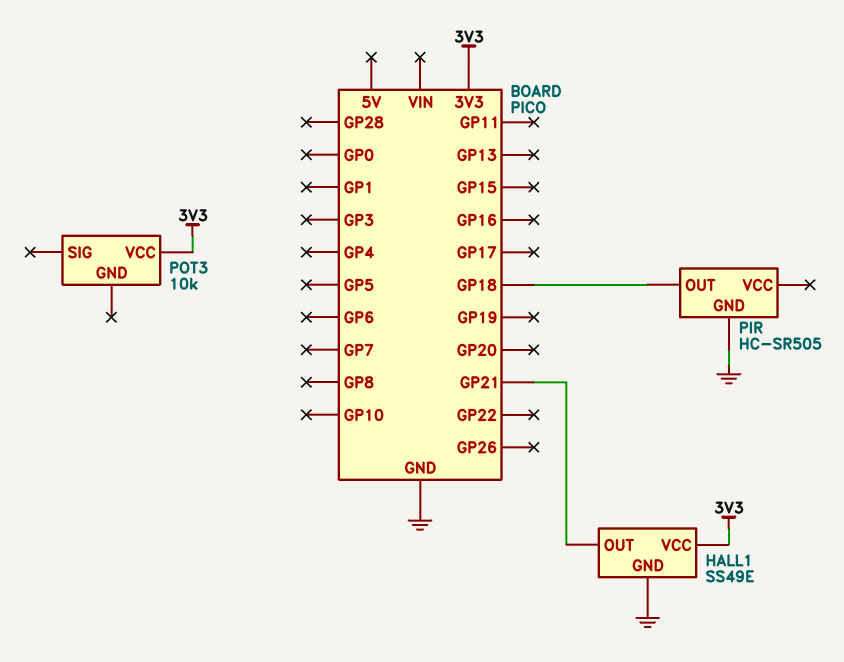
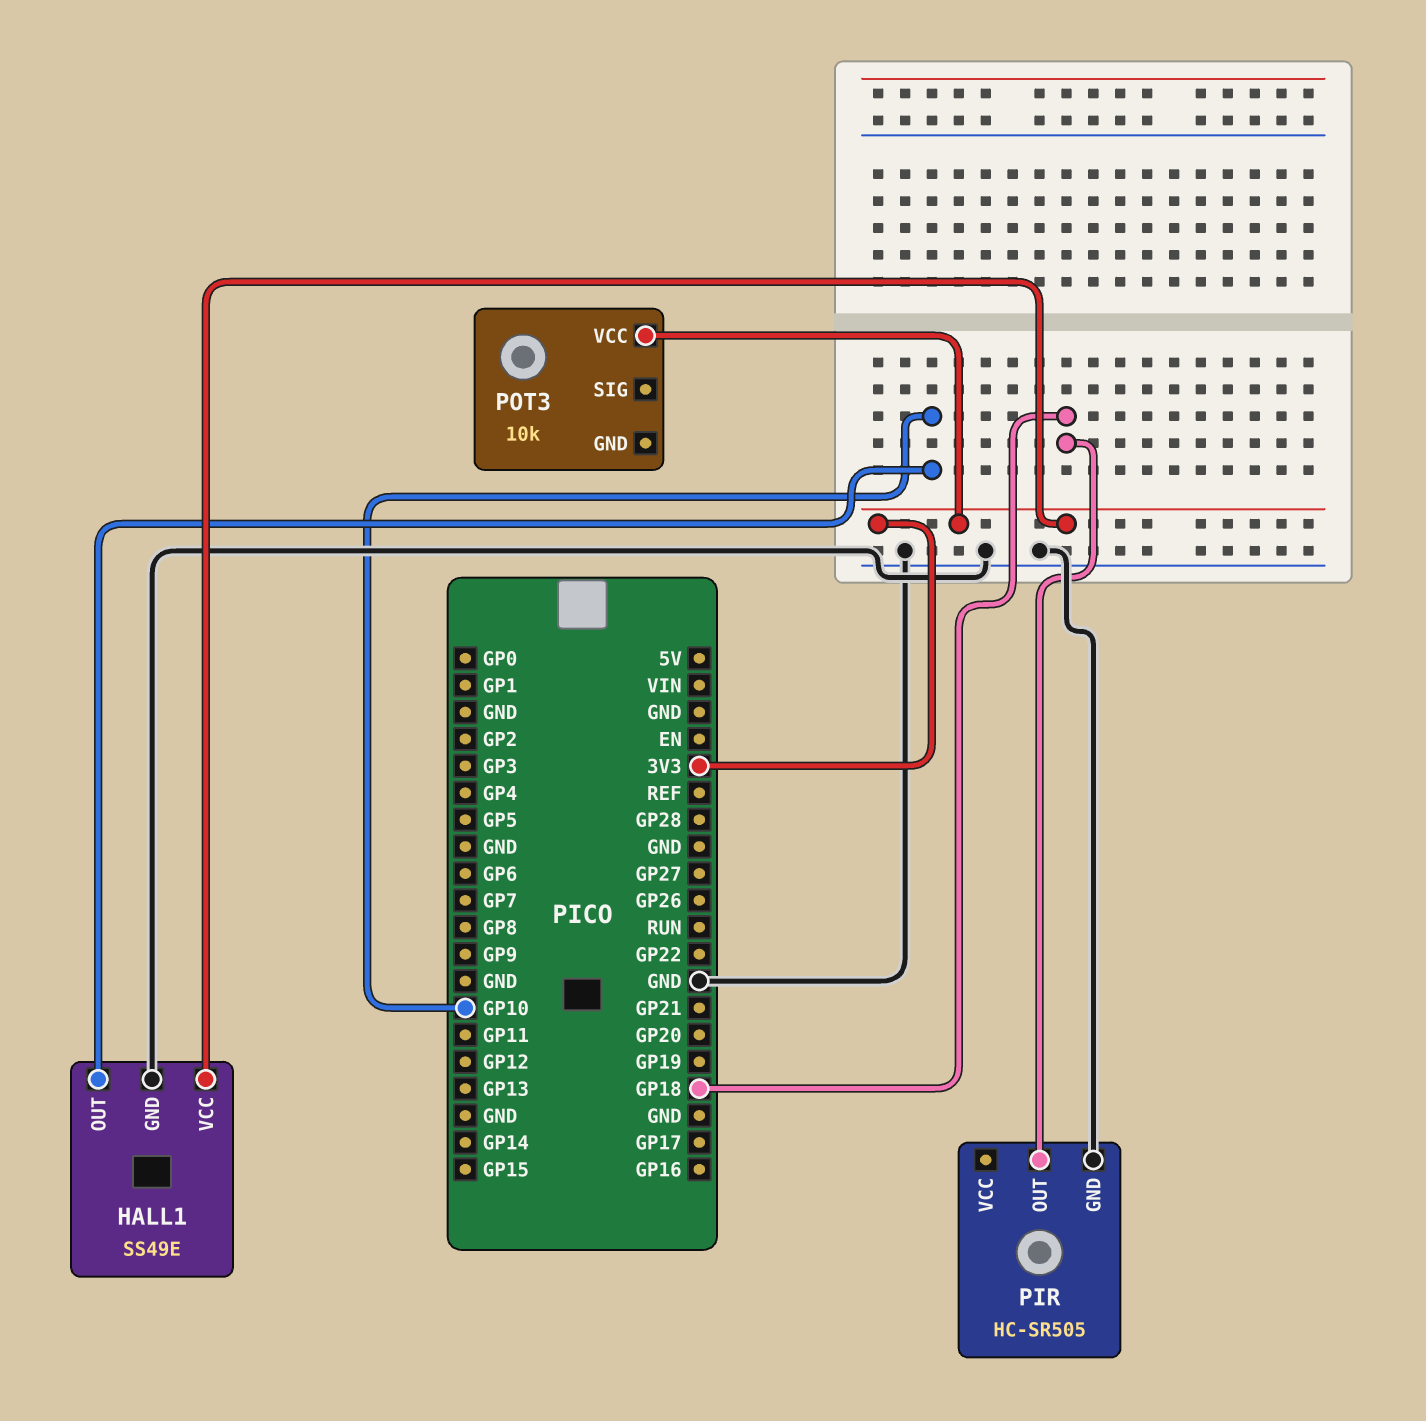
HALL1 pin OUT: GP21 -> GP10

